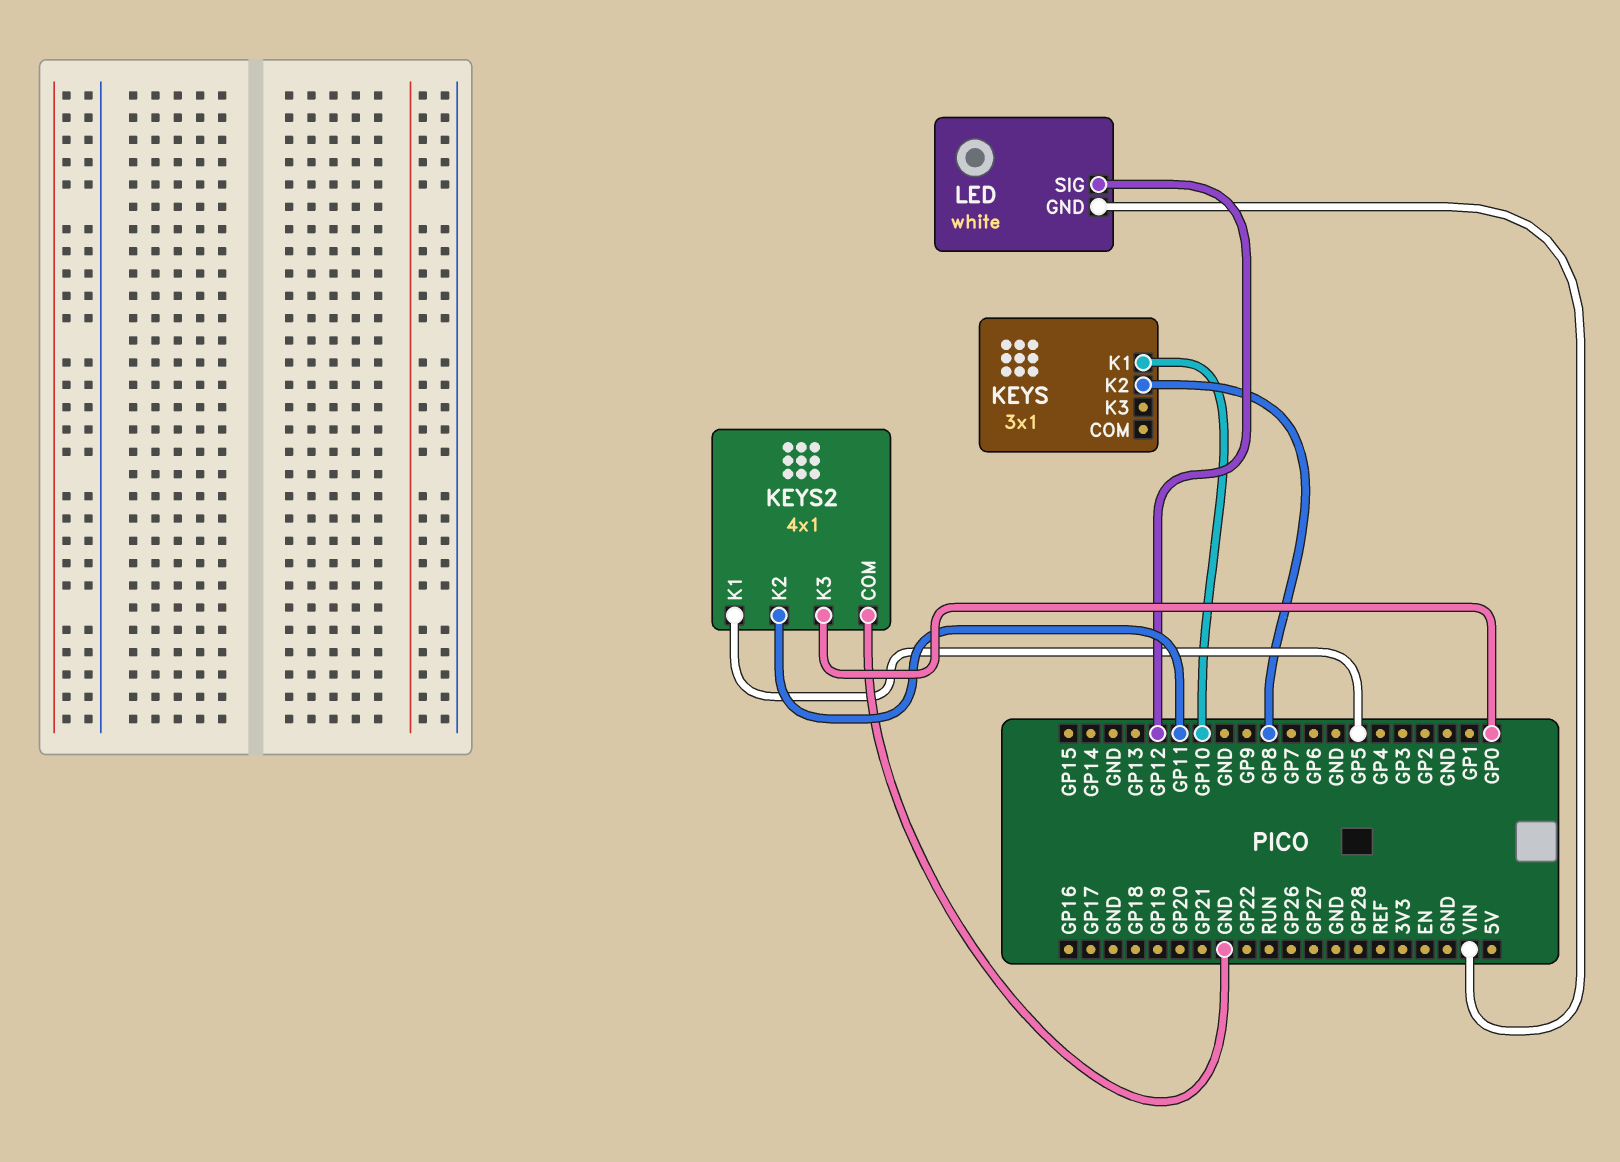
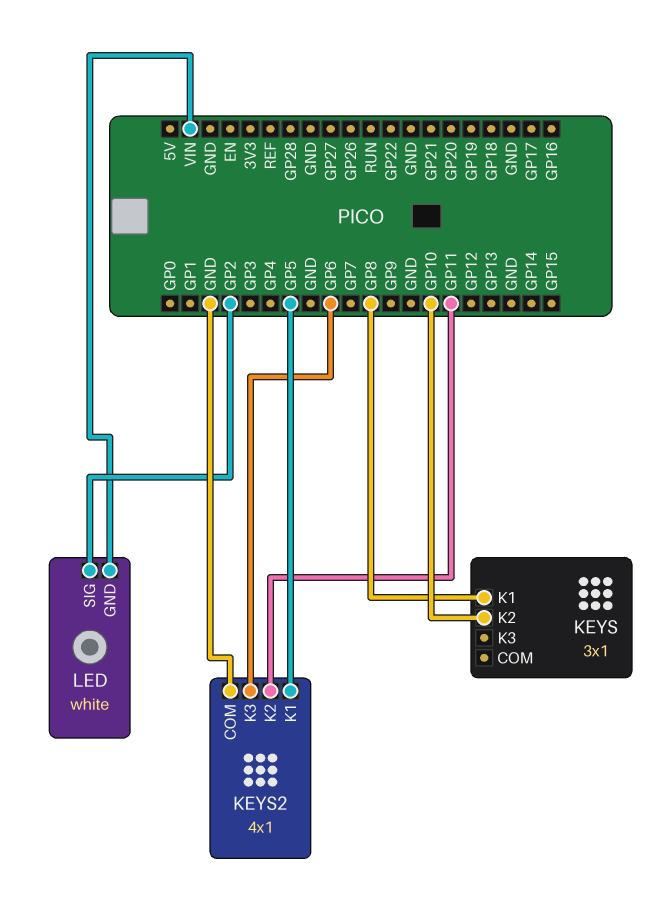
KEYS pin K1: GP10 -> GP8
KEYS pin K2: GP8 -> GP10
KEYS2 pin K3: GP0 -> GP6
LED pin SIG: GP12 -> GP2

